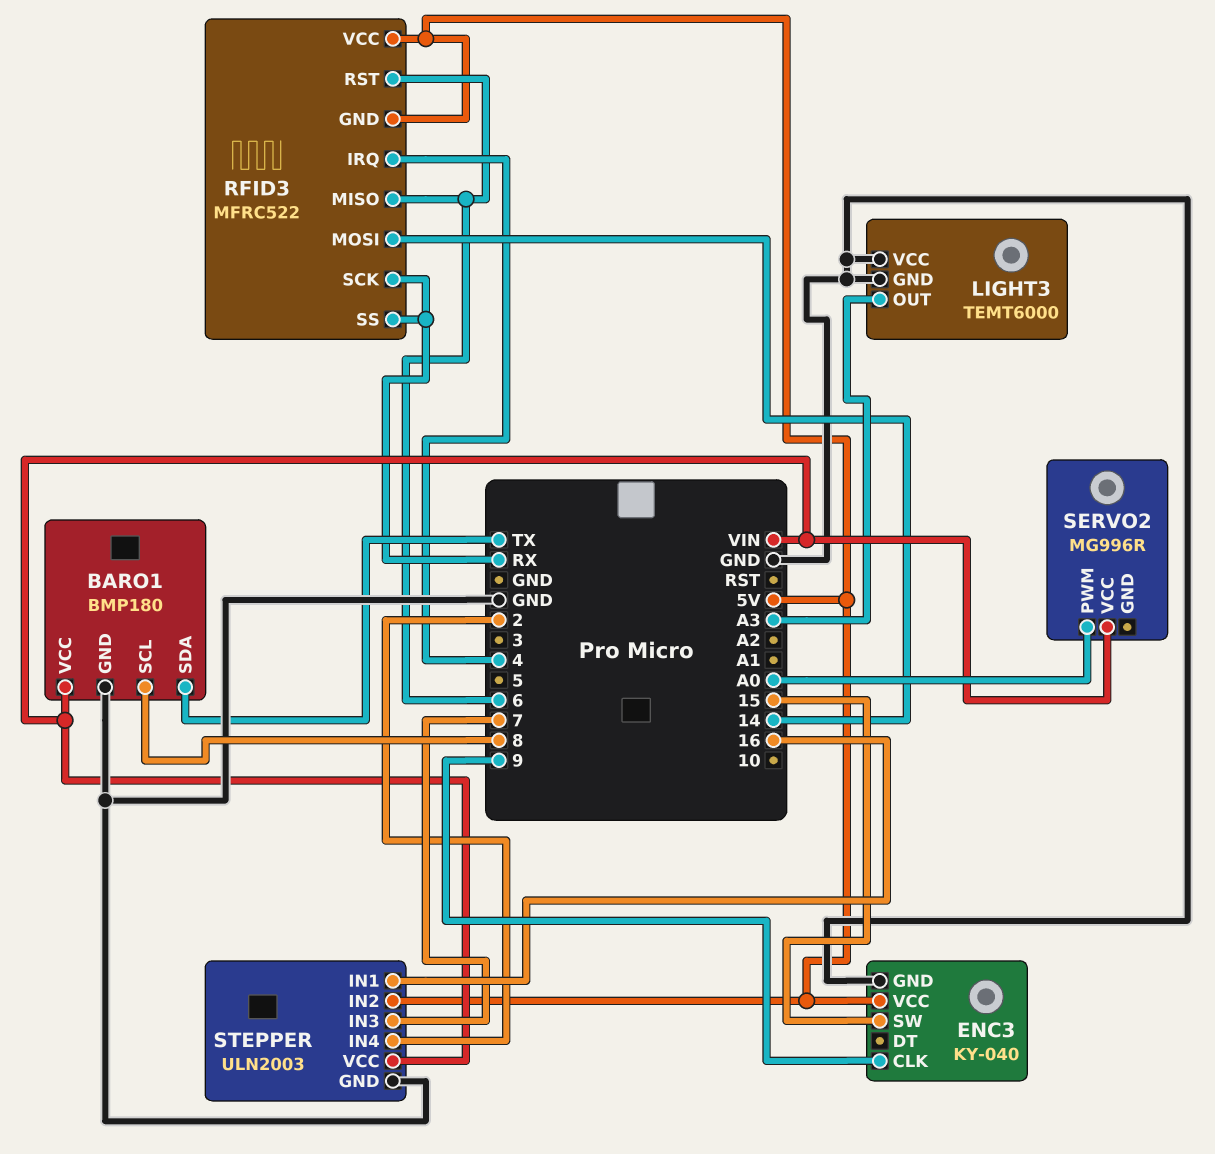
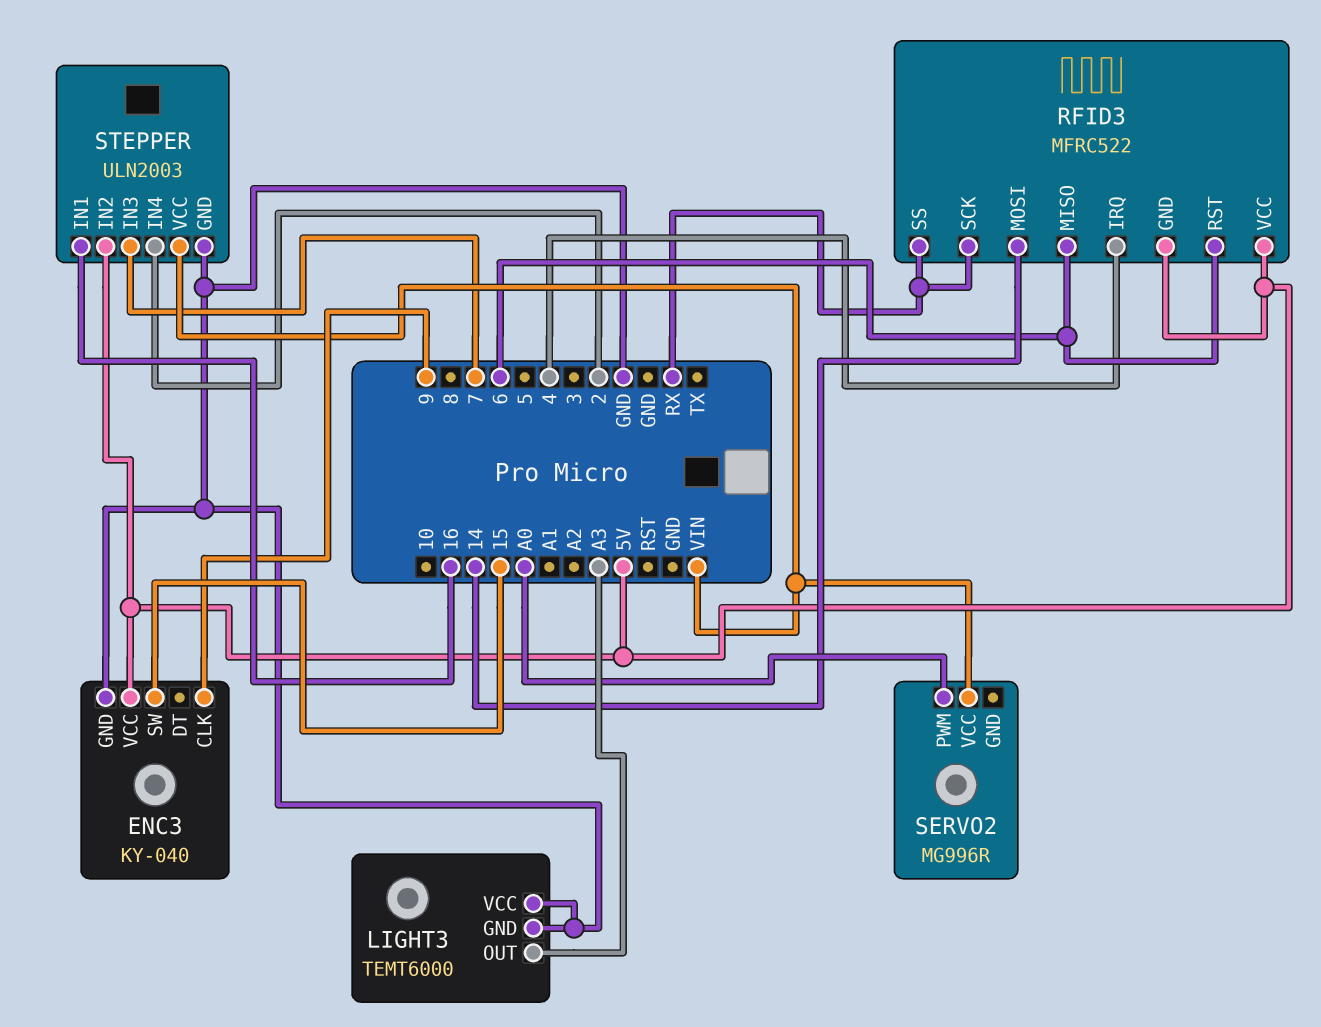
BARO1: BMP180 -> none
BARO1 pin GND: GND -> none
BARO1 pin SCL: 8 -> none
BARO1 pin SDA: TX -> none
BARO1 pin VCC: VIN -> none

